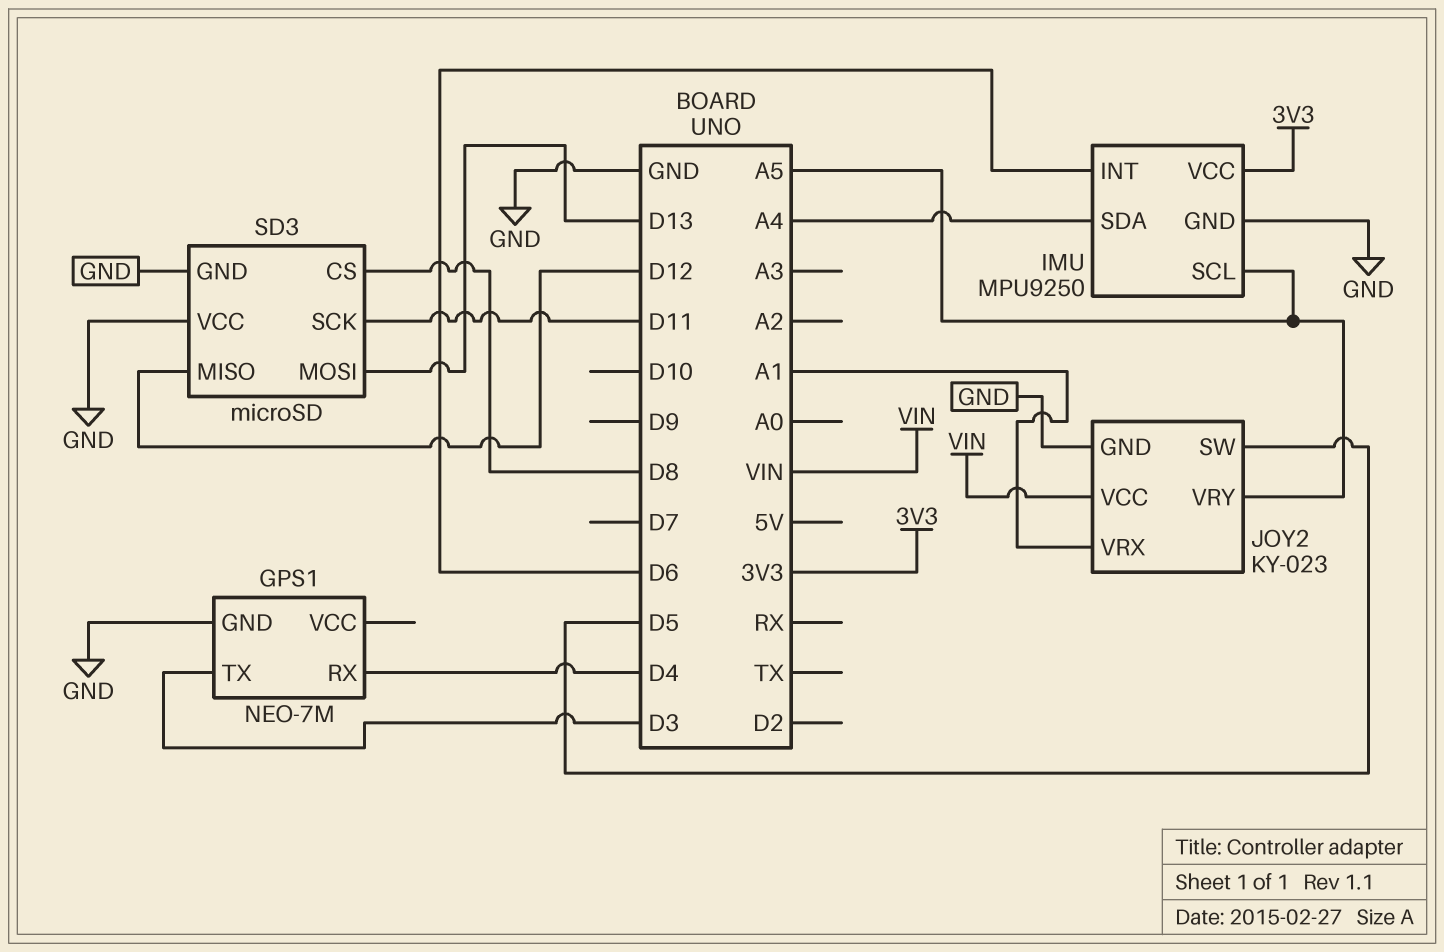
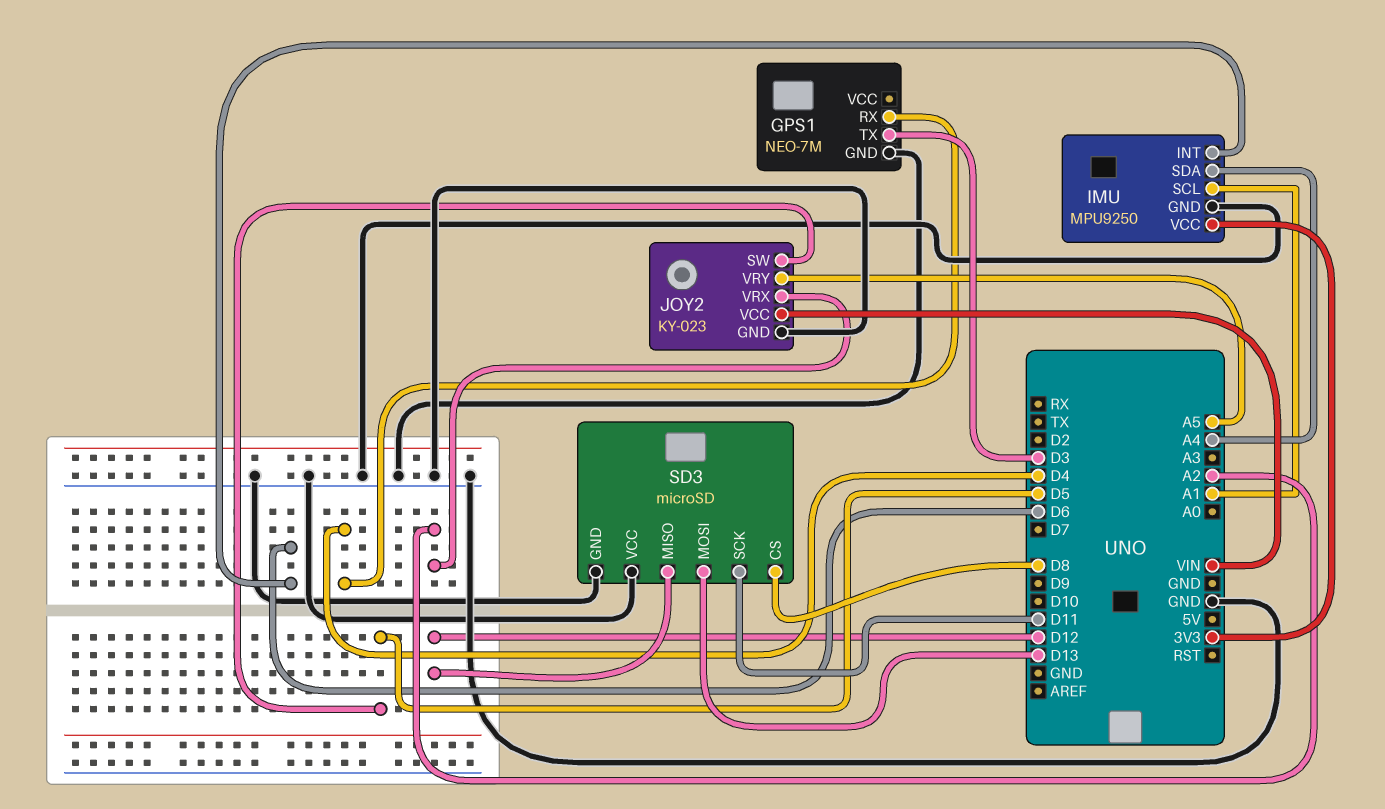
IMU pin SCL: A5 -> A1
JOY2 pin VRX: A1 -> A2

